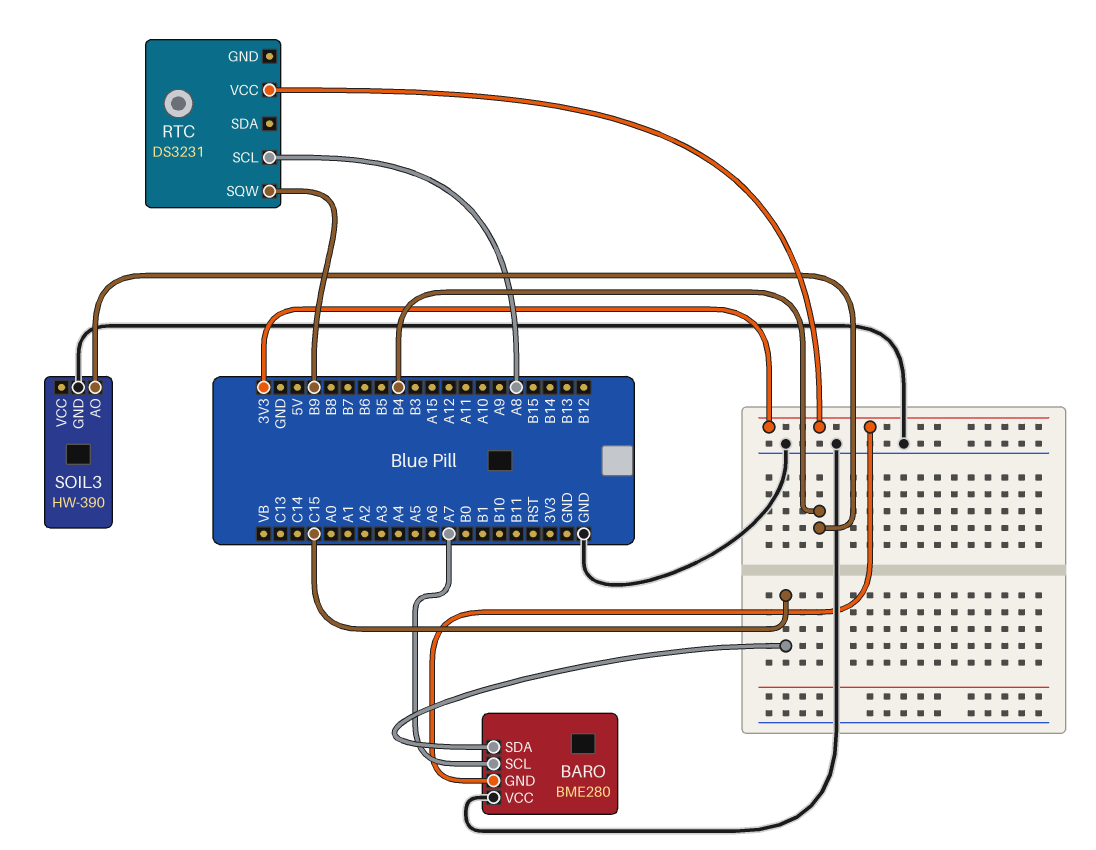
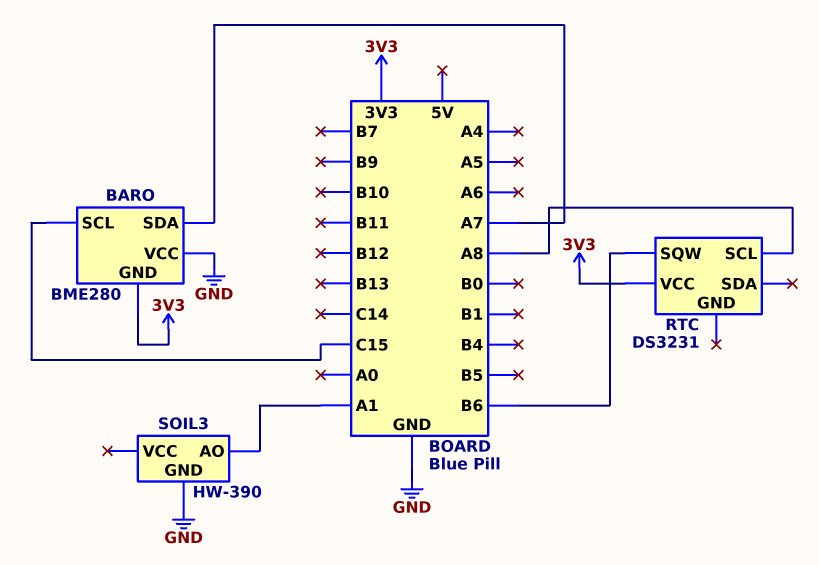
BARO pin SCL: A7 -> C15
BARO pin SDA: C15 -> A7
RTC pin SQW: B9 -> B6
SOIL3 pin AO: B4 -> A1

